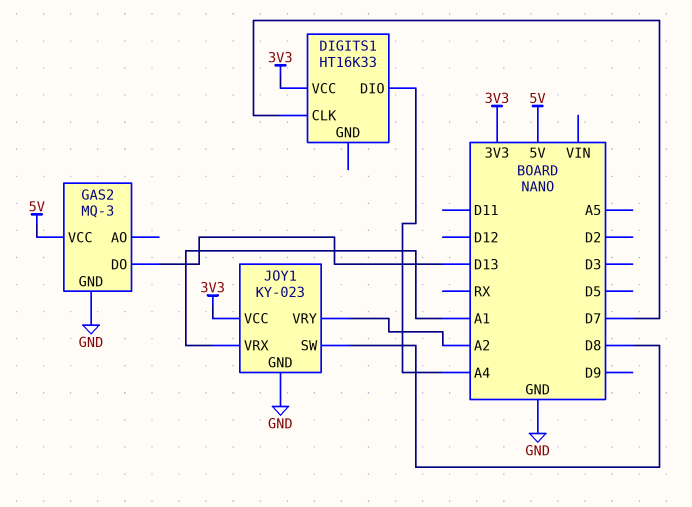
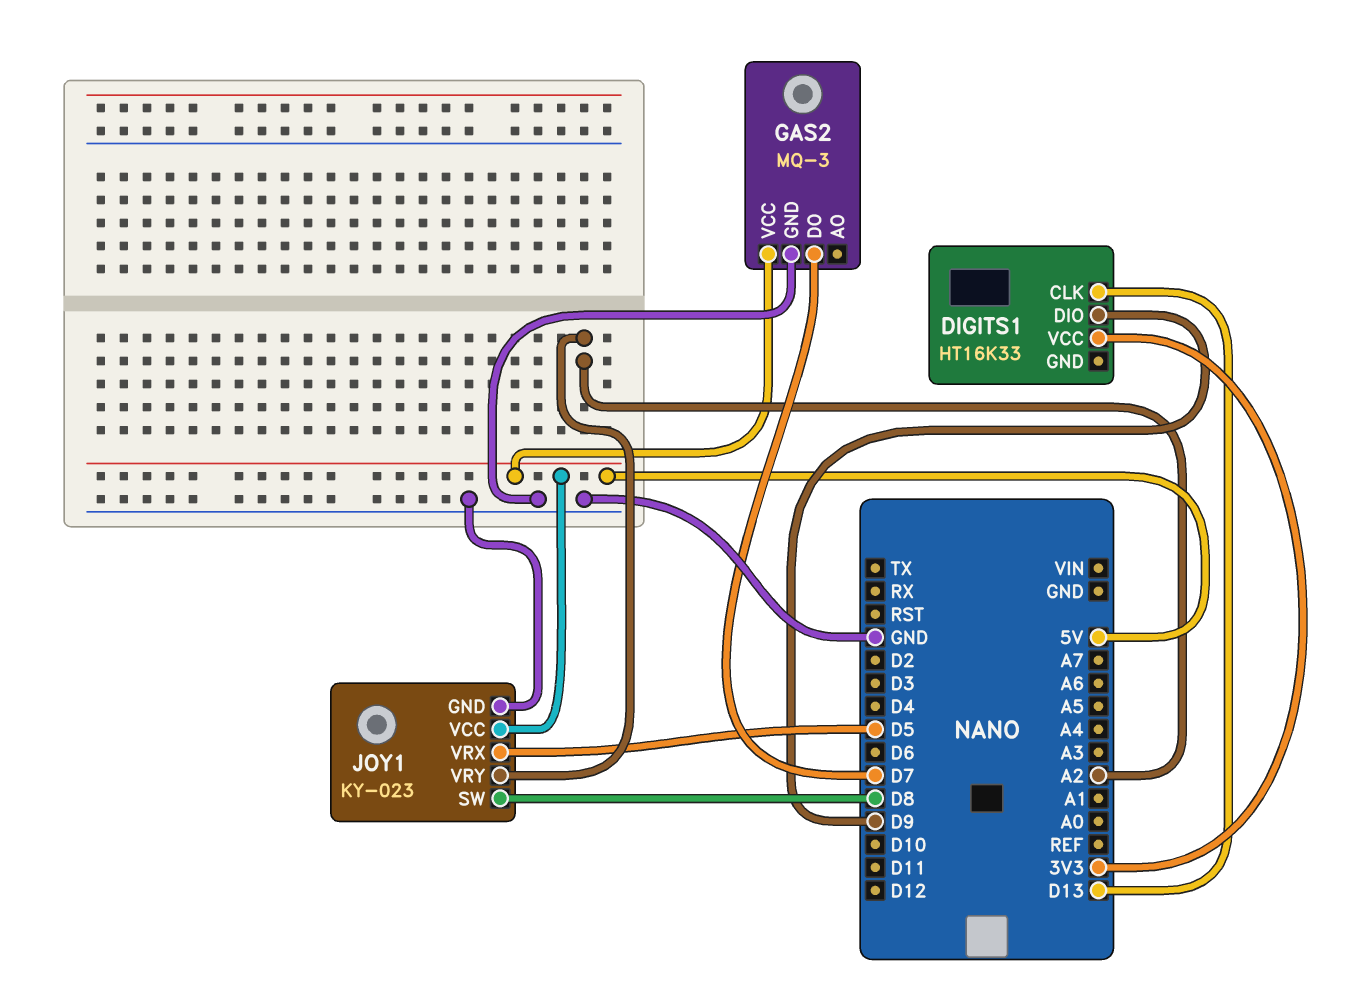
DIGITS1 pin CLK: D7 -> D13
DIGITS1 pin DIO: A4 -> D9
GAS2 pin DO: D13 -> D7
JOY1 pin VCC: 3V3 -> 5V
JOY1 pin VRX: A1 -> D5

